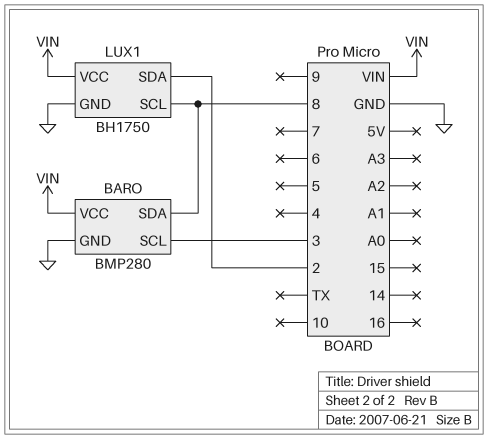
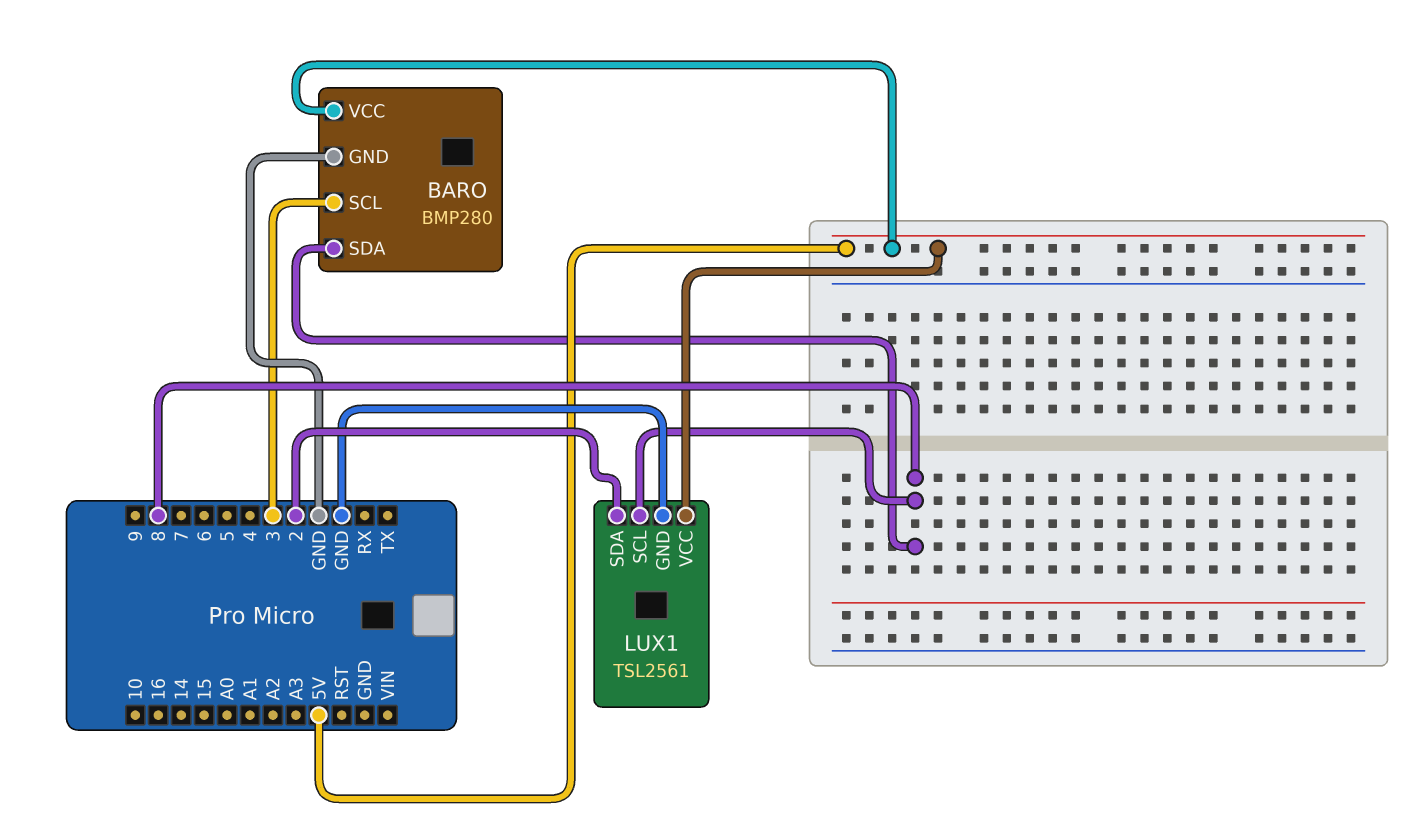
BARO pin VCC: VIN -> 5V
LUX1: BH1750 -> TSL2561
LUX1 pin VCC: VIN -> 5V

